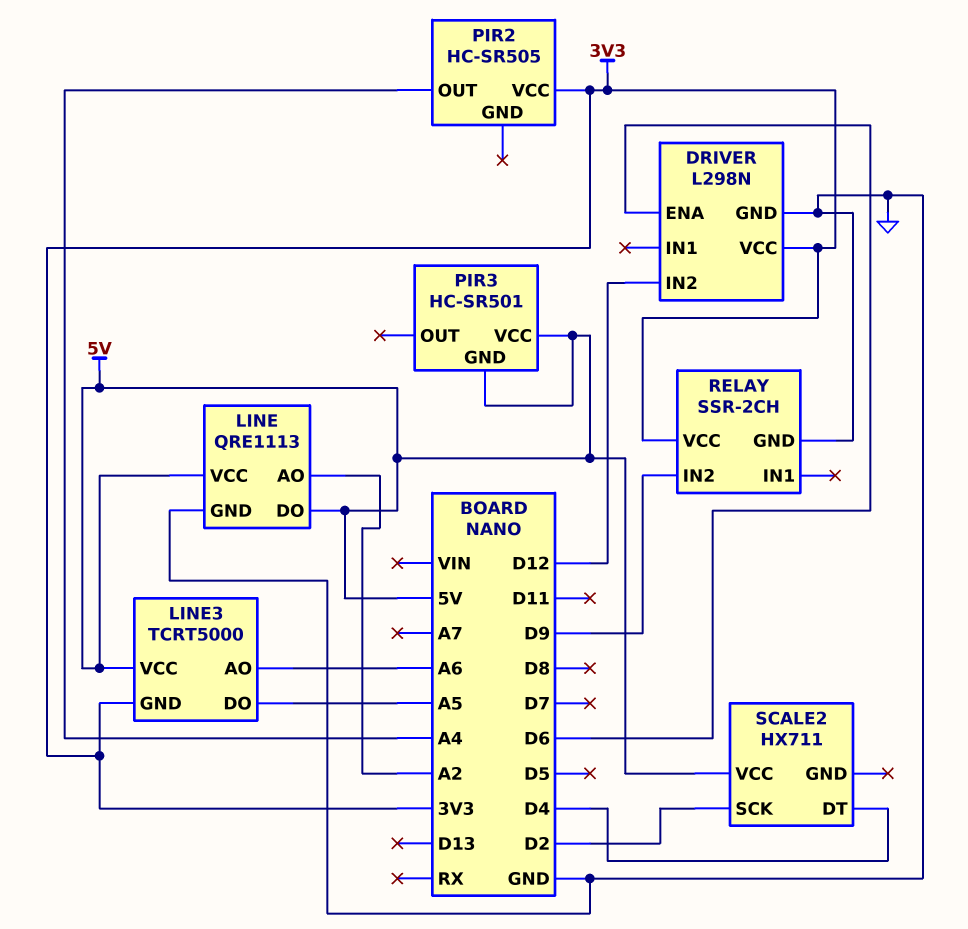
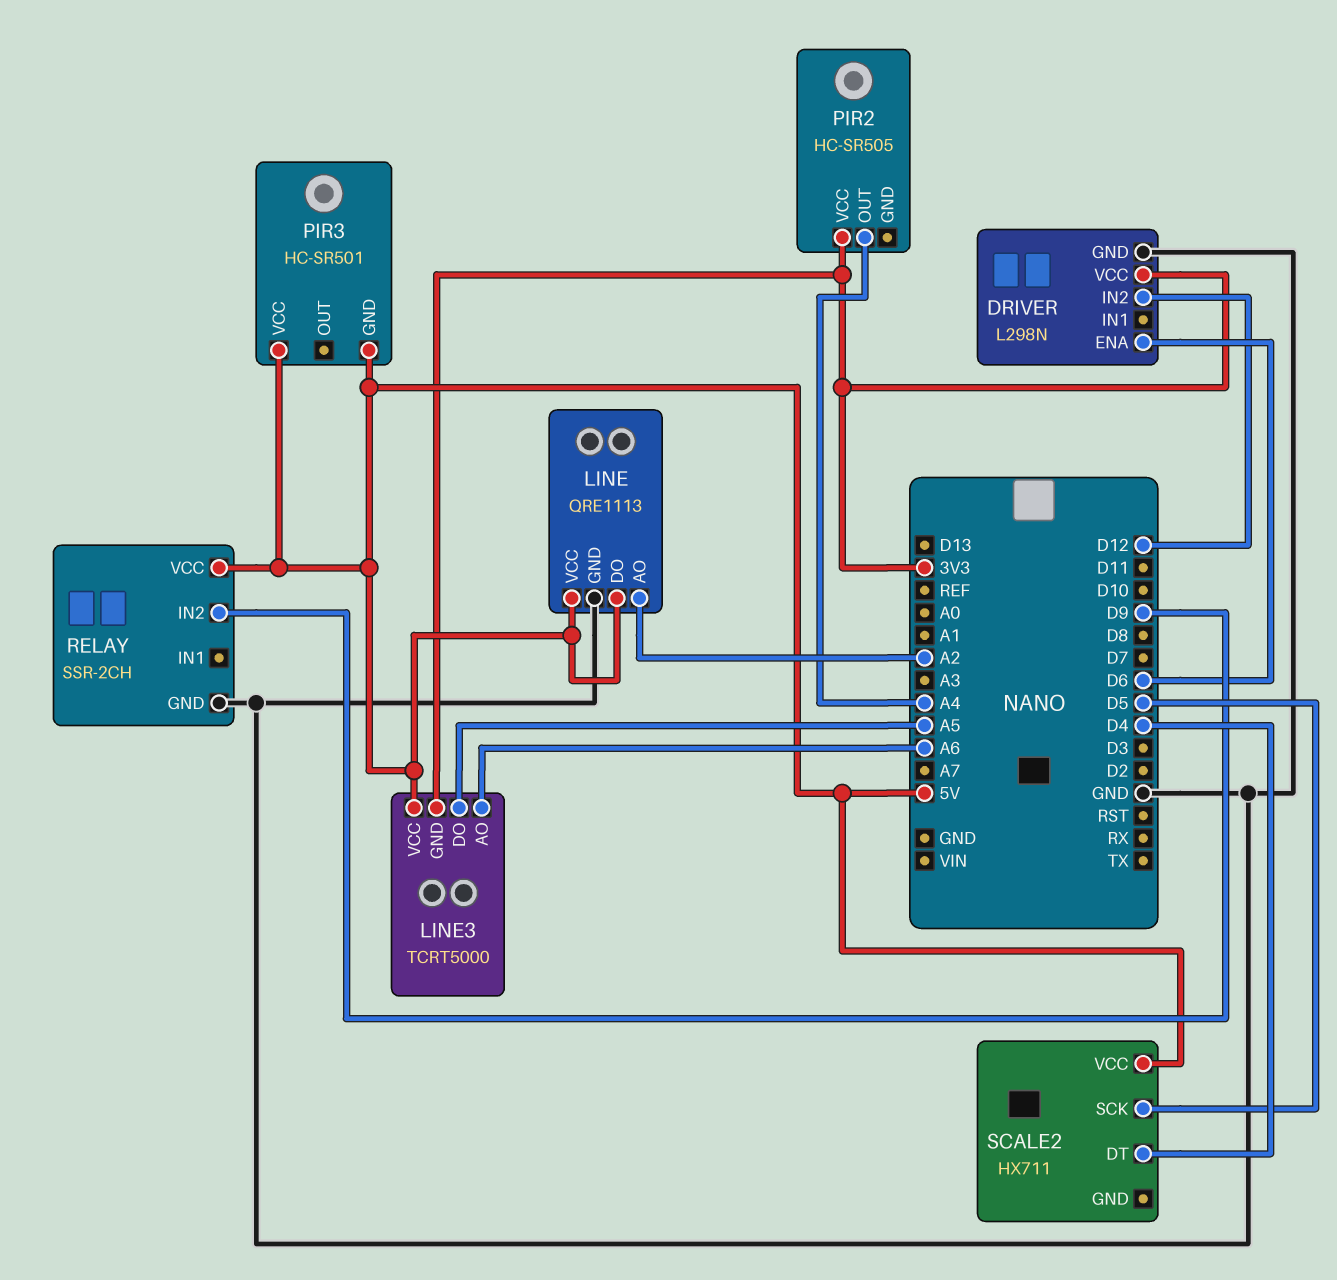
RELAY pin VCC: 3V3 -> 5V
SCALE2 pin SCK: D2 -> D5

